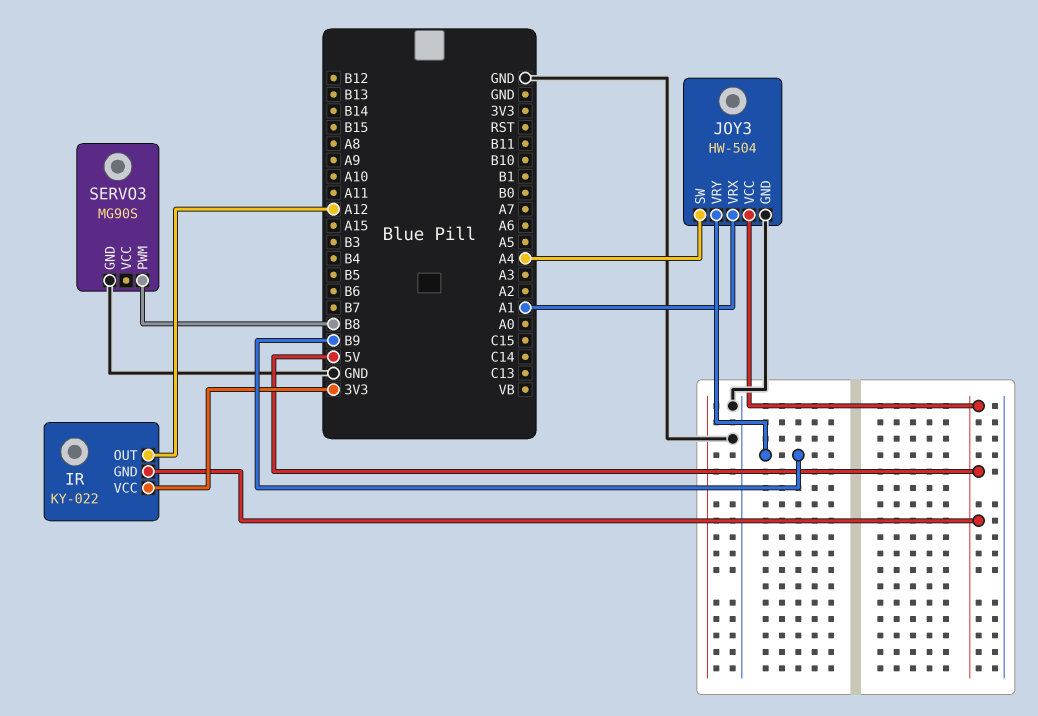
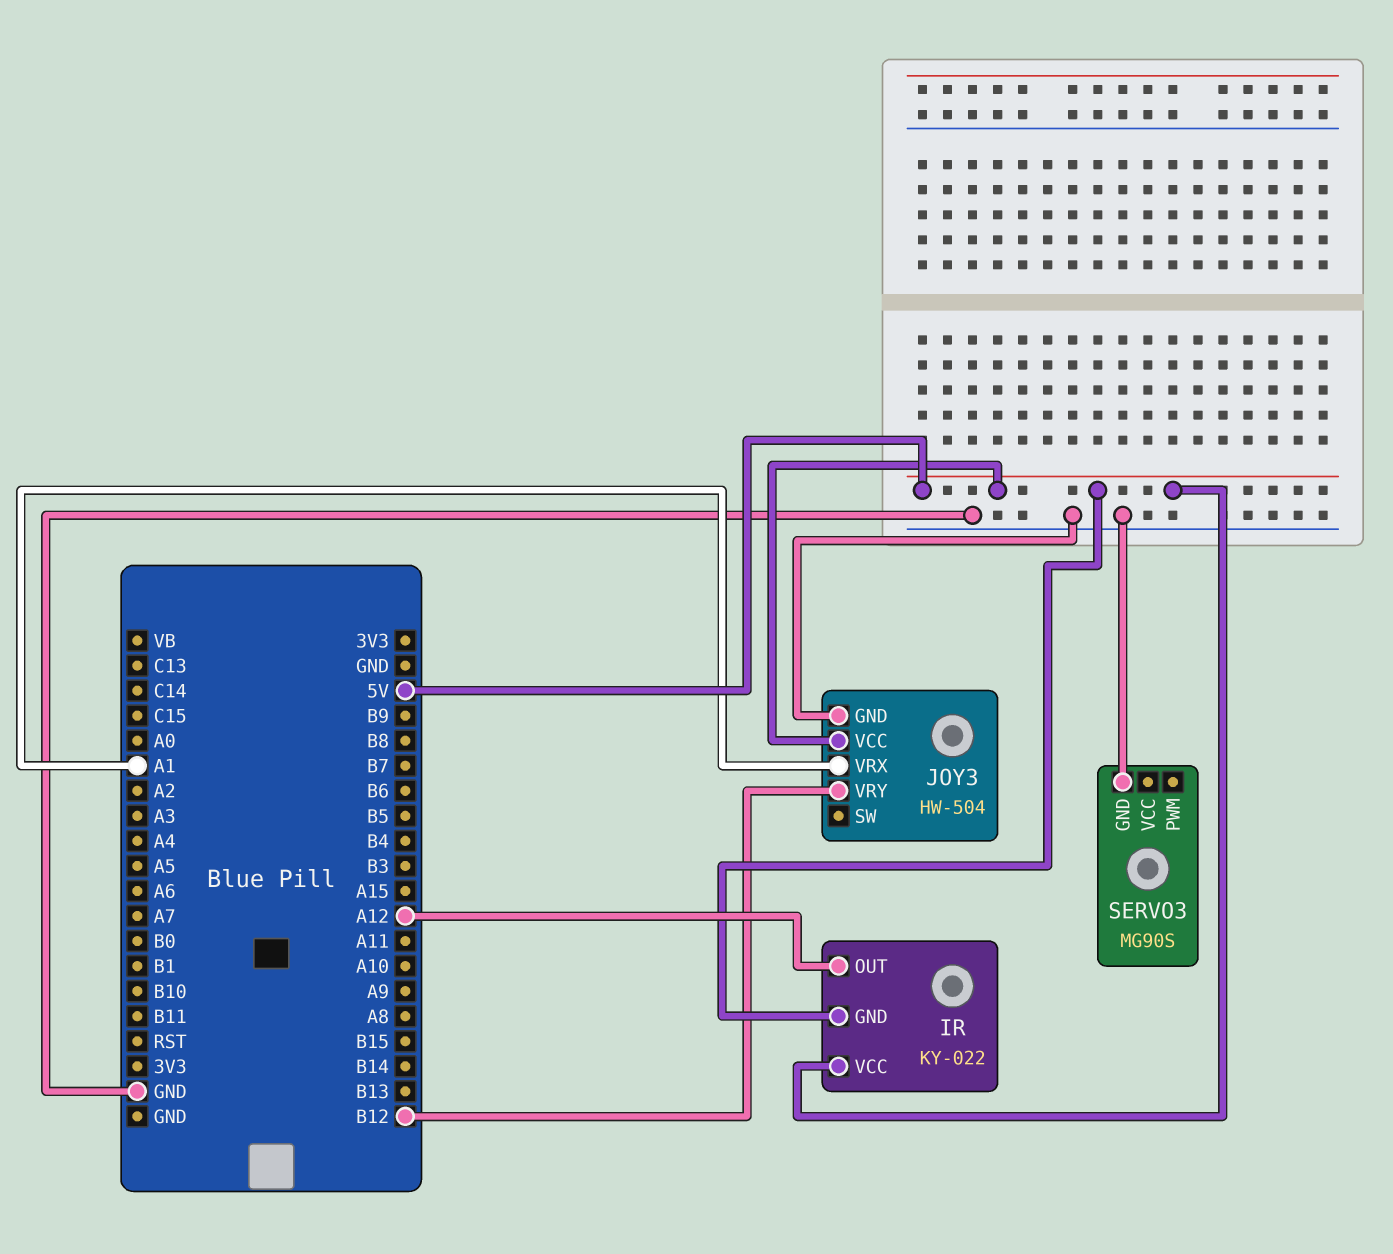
IR pin VCC: 3V3 -> 5V
JOY3 pin SW: A4 -> none
JOY3 pin VRY: B9 -> B12
SERVO3 pin PWM: B8 -> none

